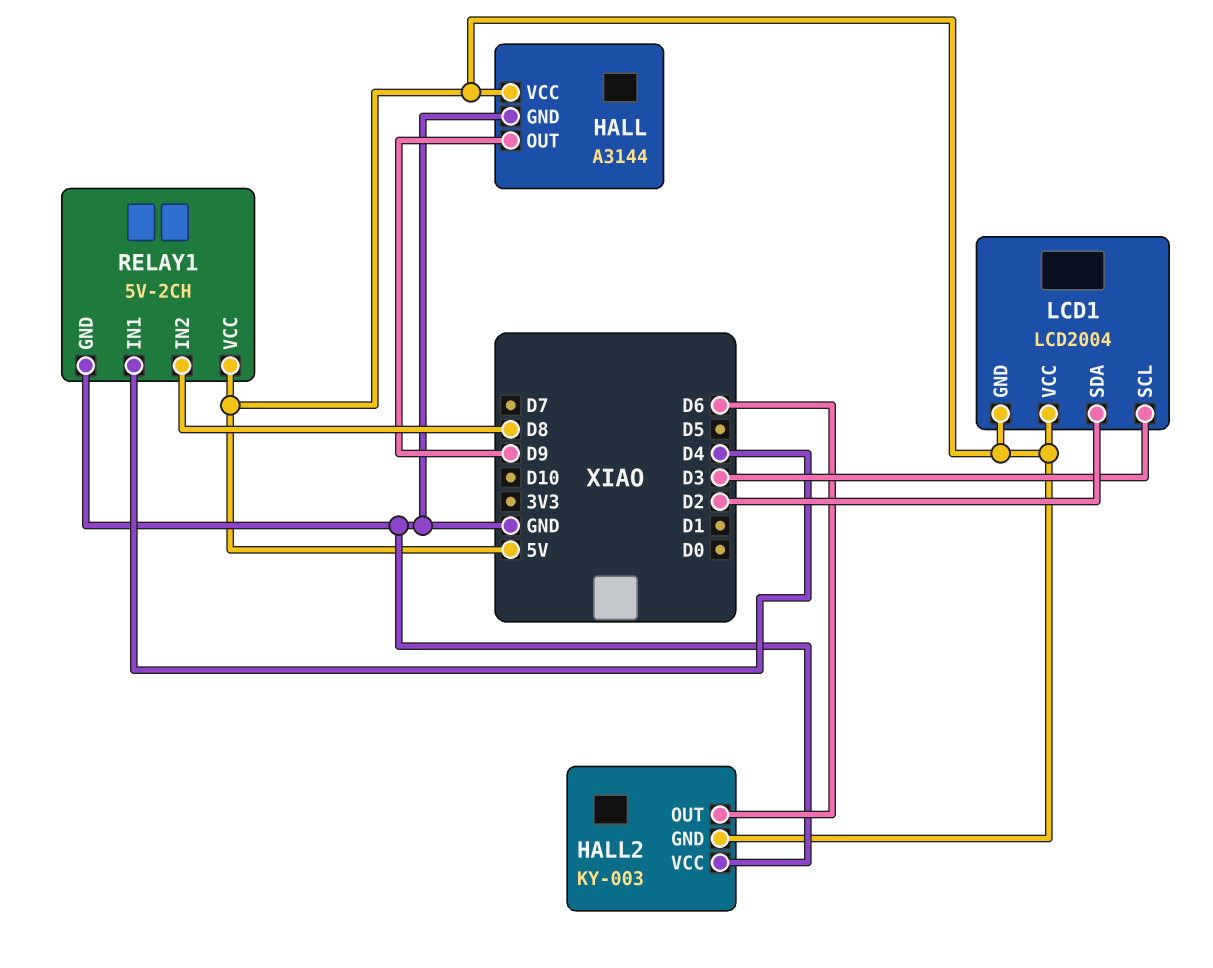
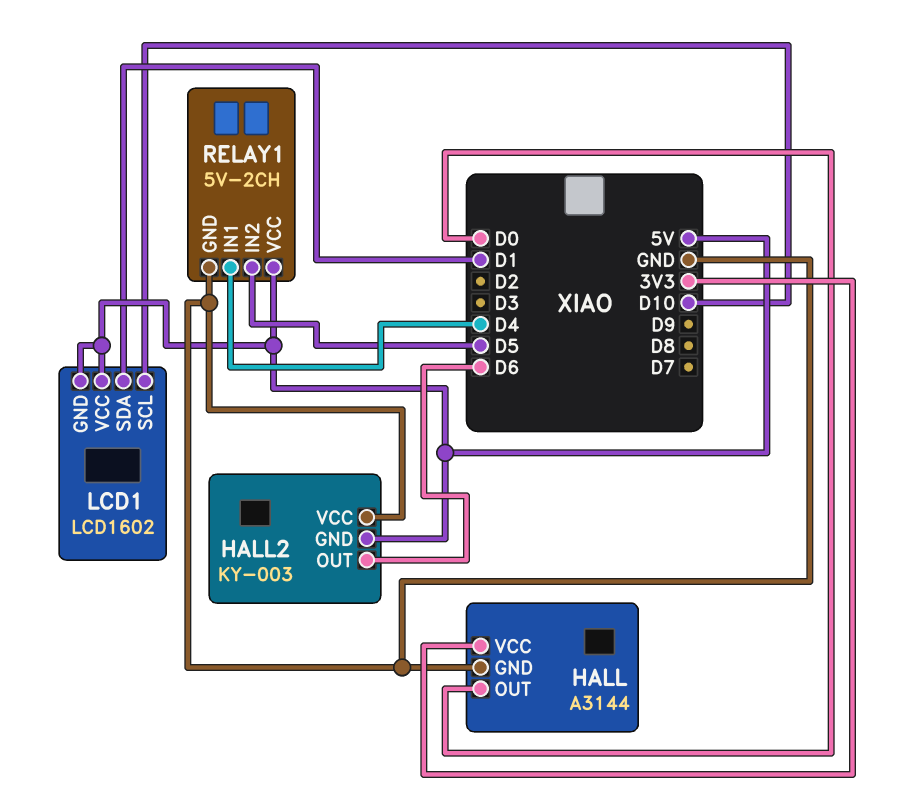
HALL pin OUT: D9 -> D0
HALL pin VCC: 5V -> 3V3
LCD1: LCD2004 -> LCD1602
LCD1 pin SCL: D3 -> D10
LCD1 pin SDA: D2 -> D1
RELAY1 pin IN2: D8 -> D5

